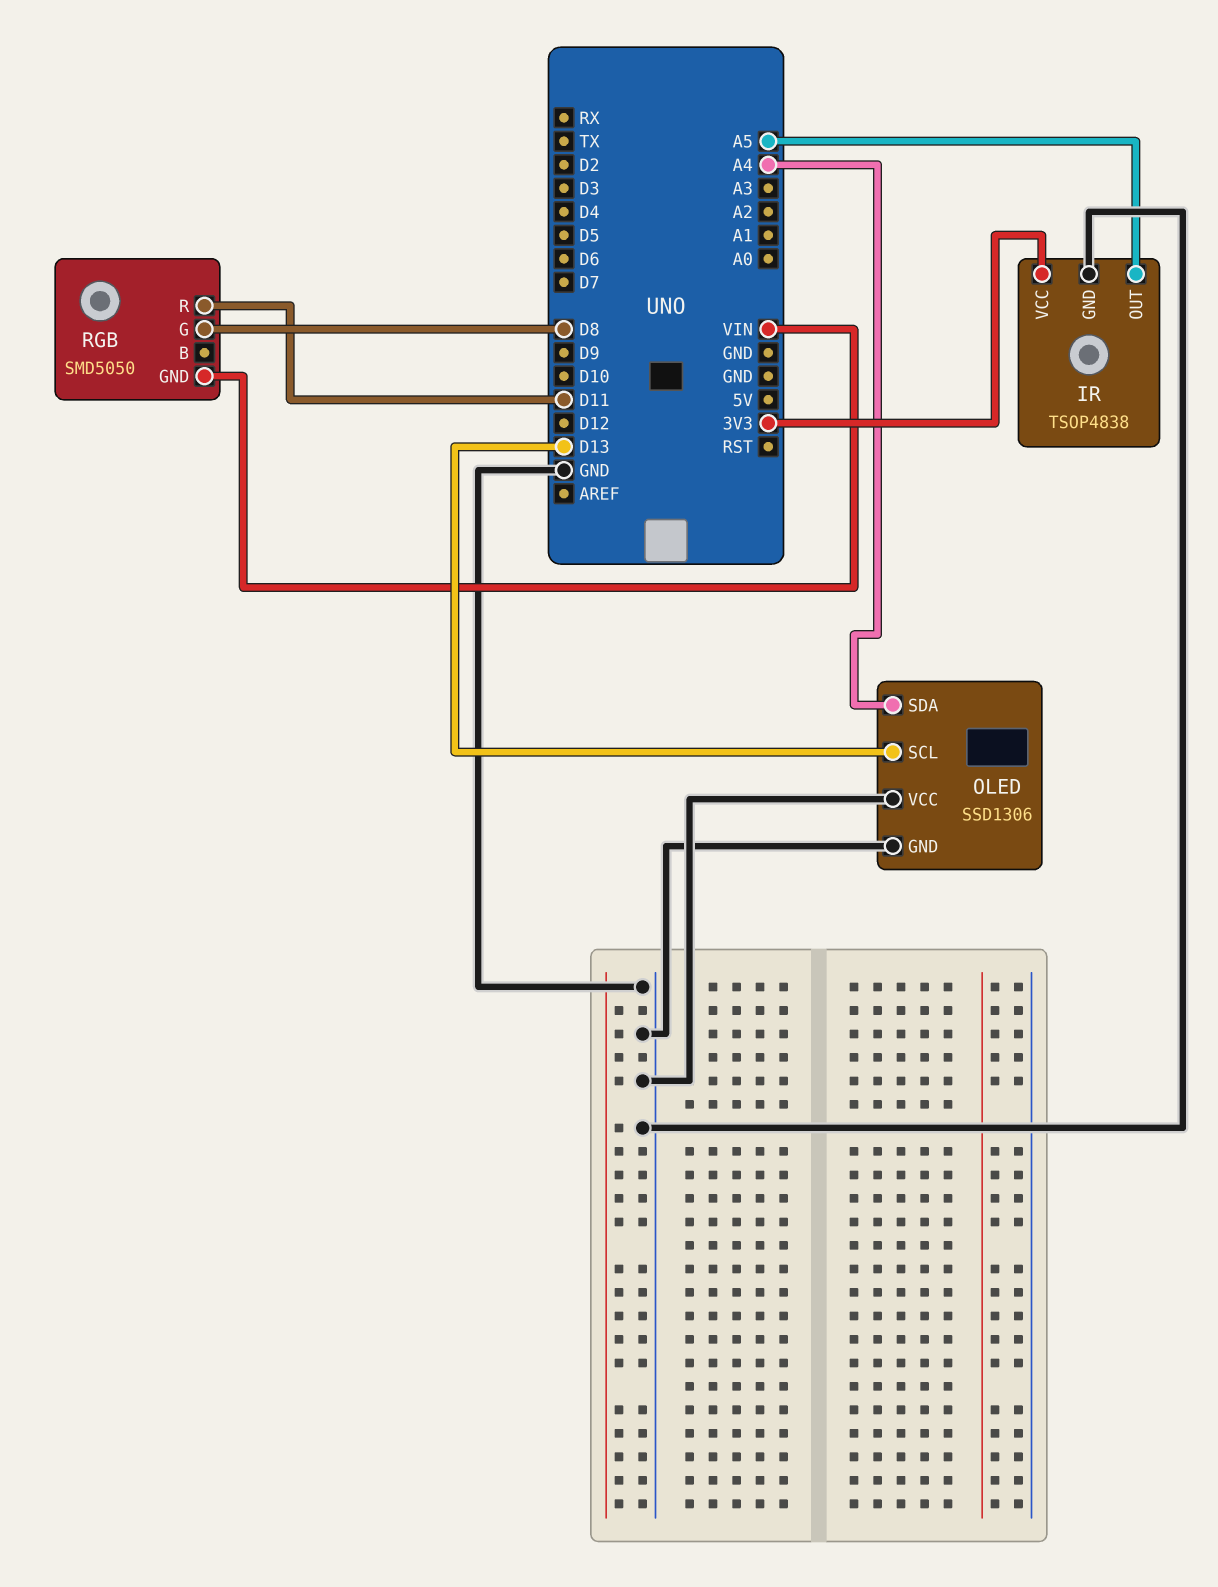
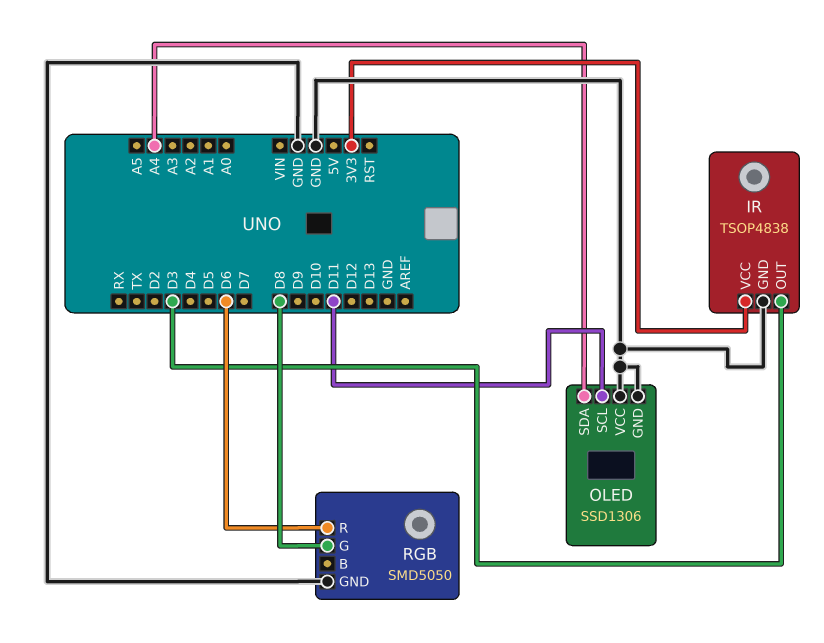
IR pin OUT: A5 -> D3
OLED pin SCL: D13 -> D11
RGB pin GND: VIN -> GND
RGB pin R: D11 -> D6

